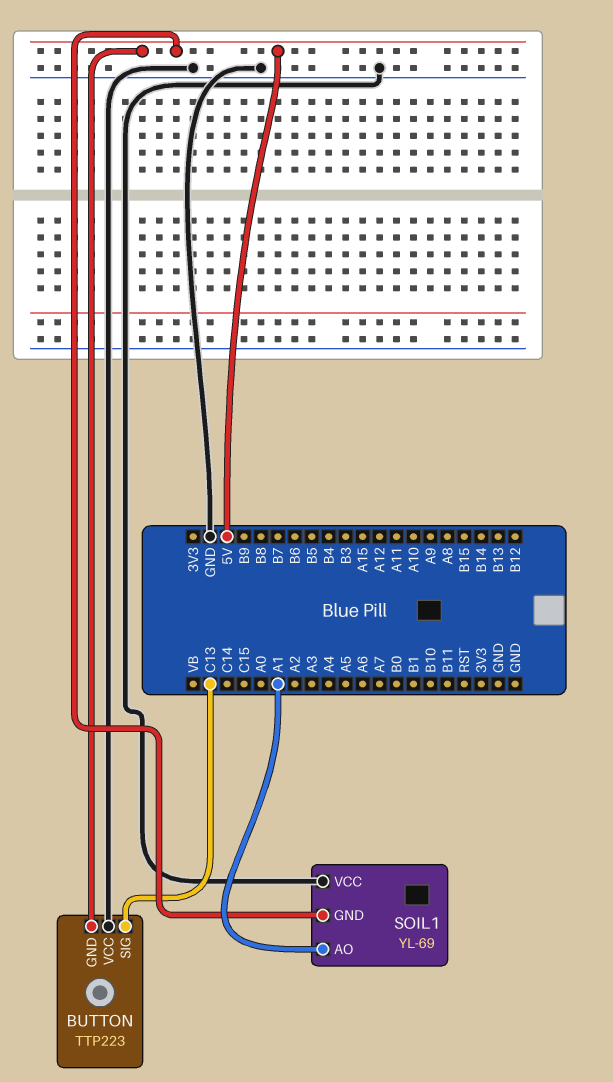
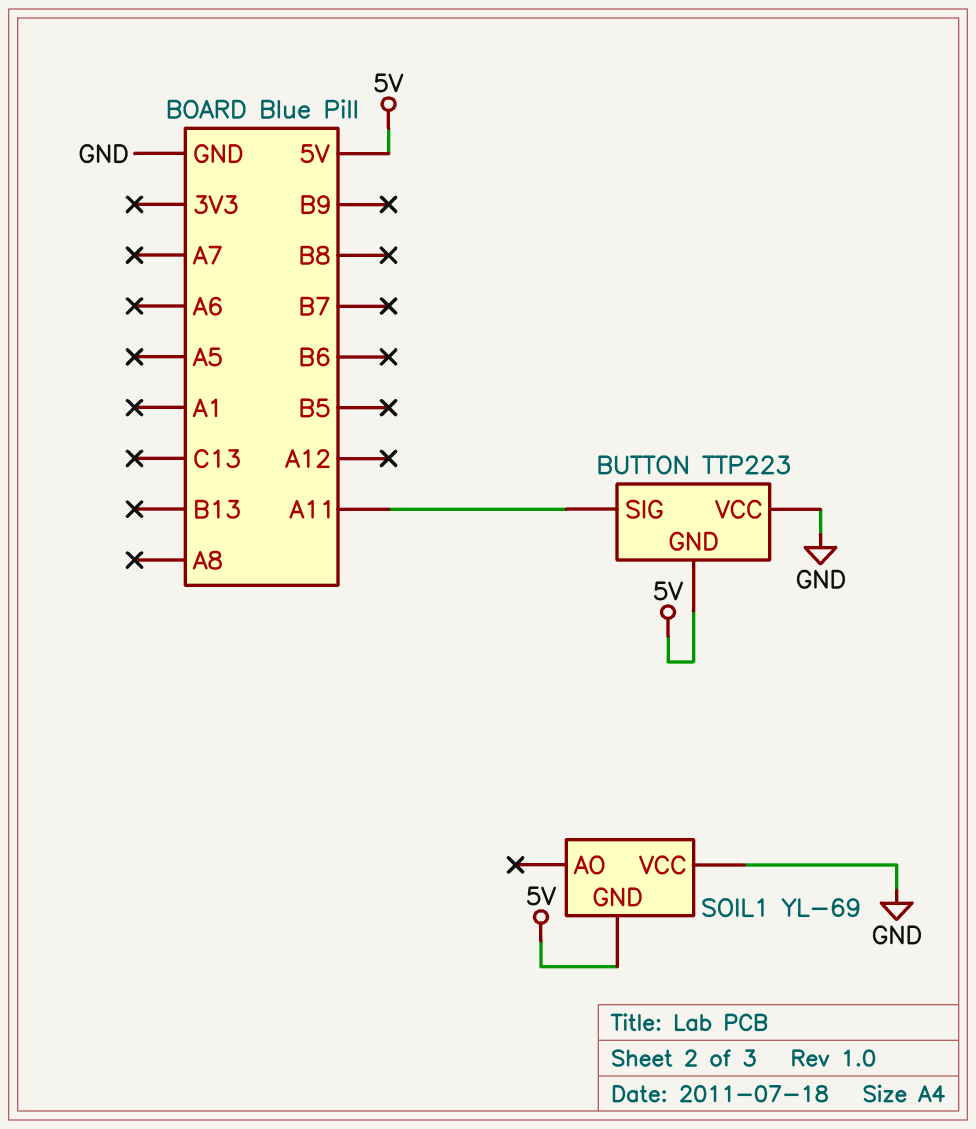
BUTTON pin SIG: C13 -> A11
SOIL1 pin AO: A1 -> none

